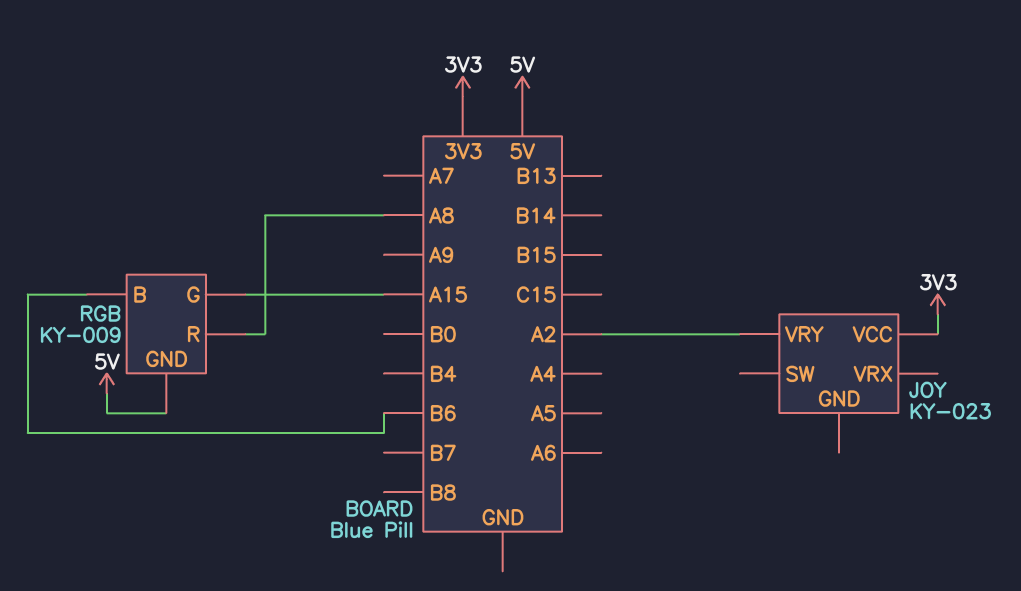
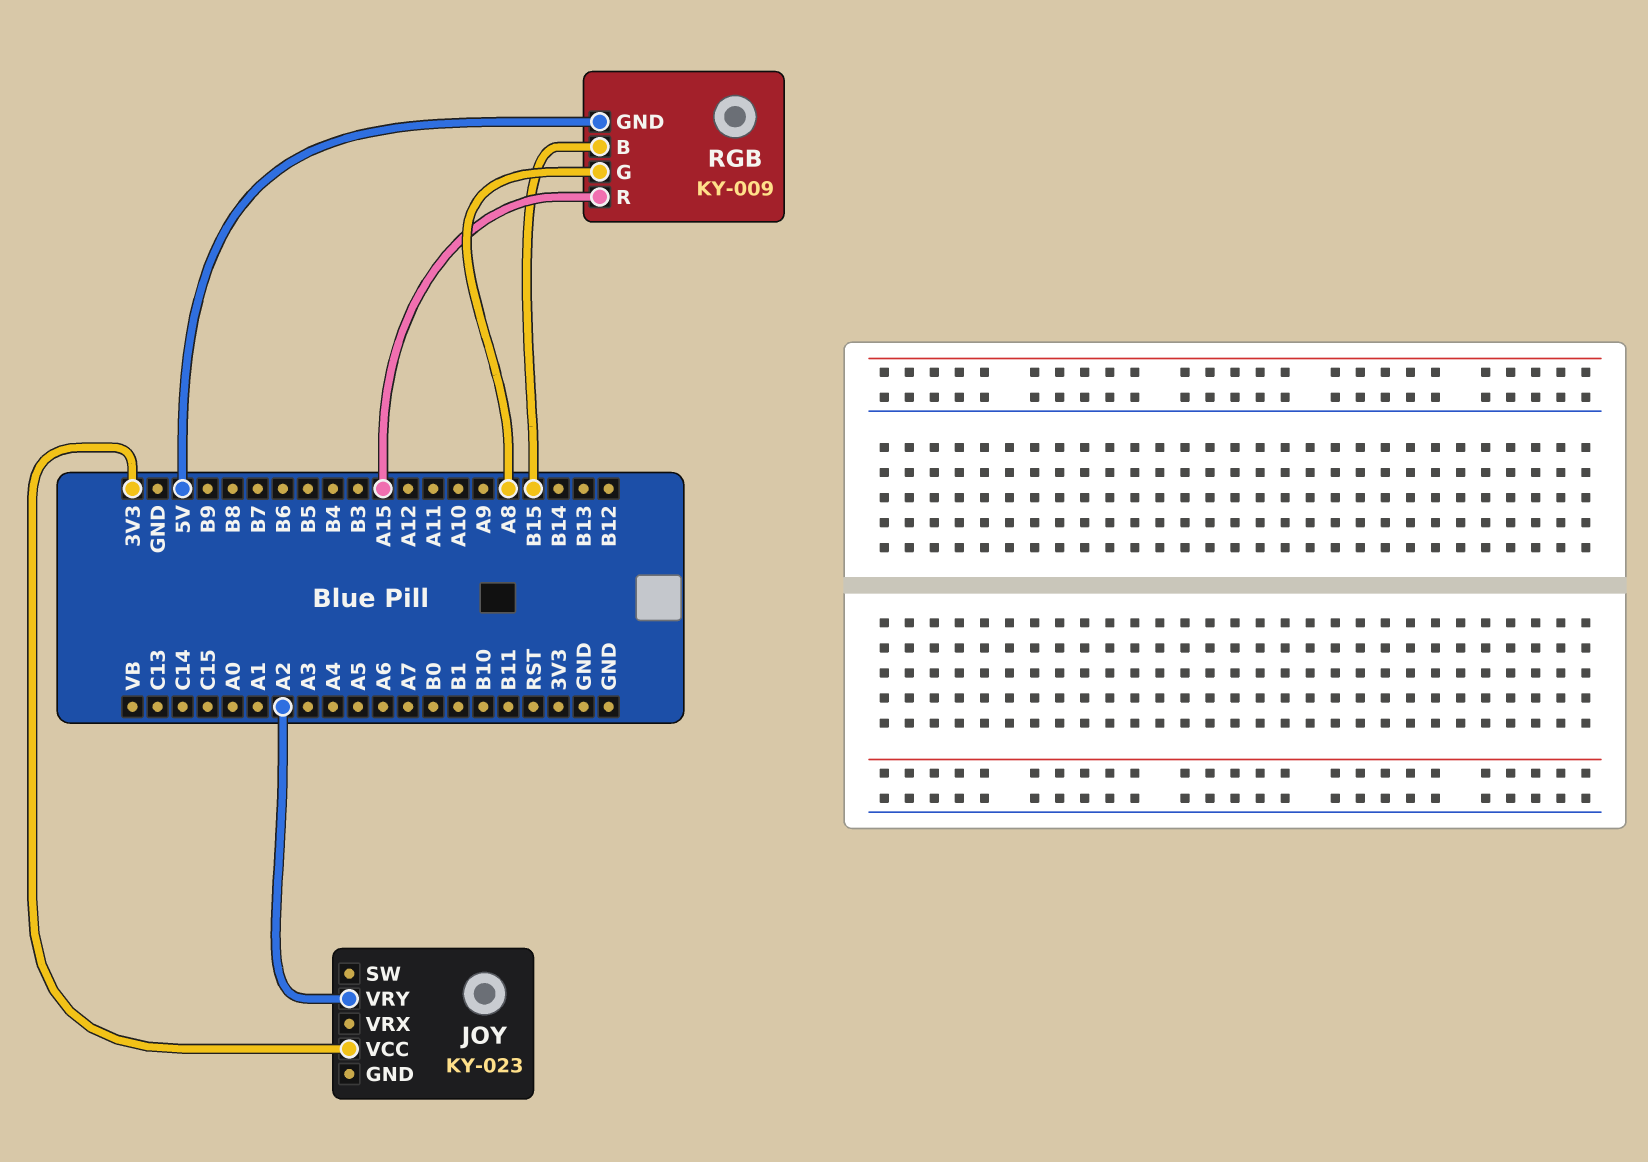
RGB pin B: B6 -> B15
RGB pin G: A15 -> A8
RGB pin R: A8 -> A15

